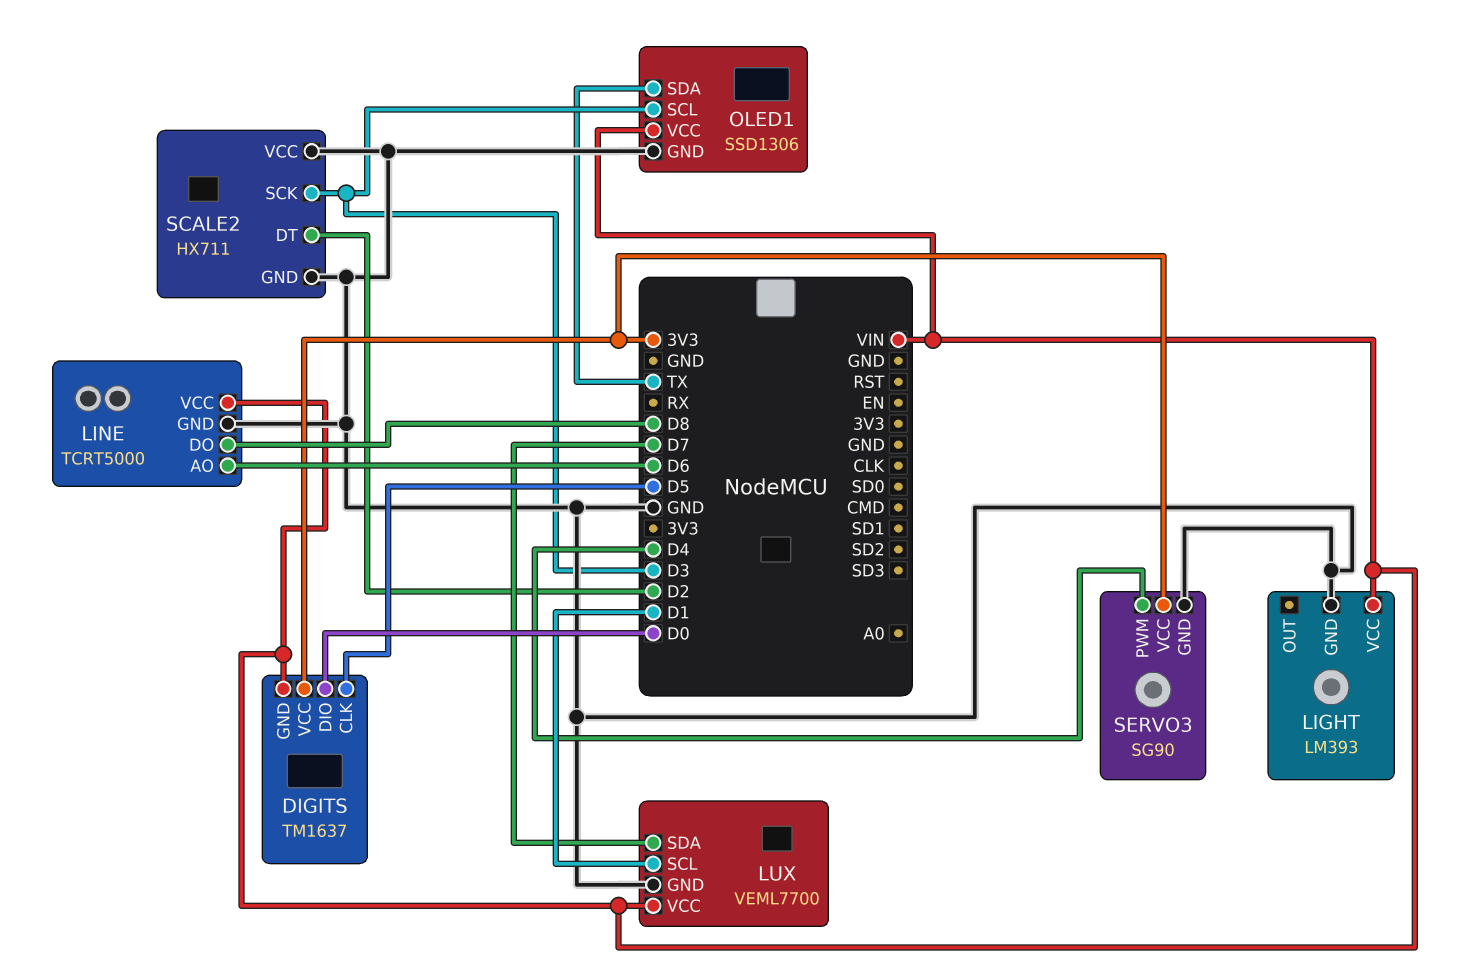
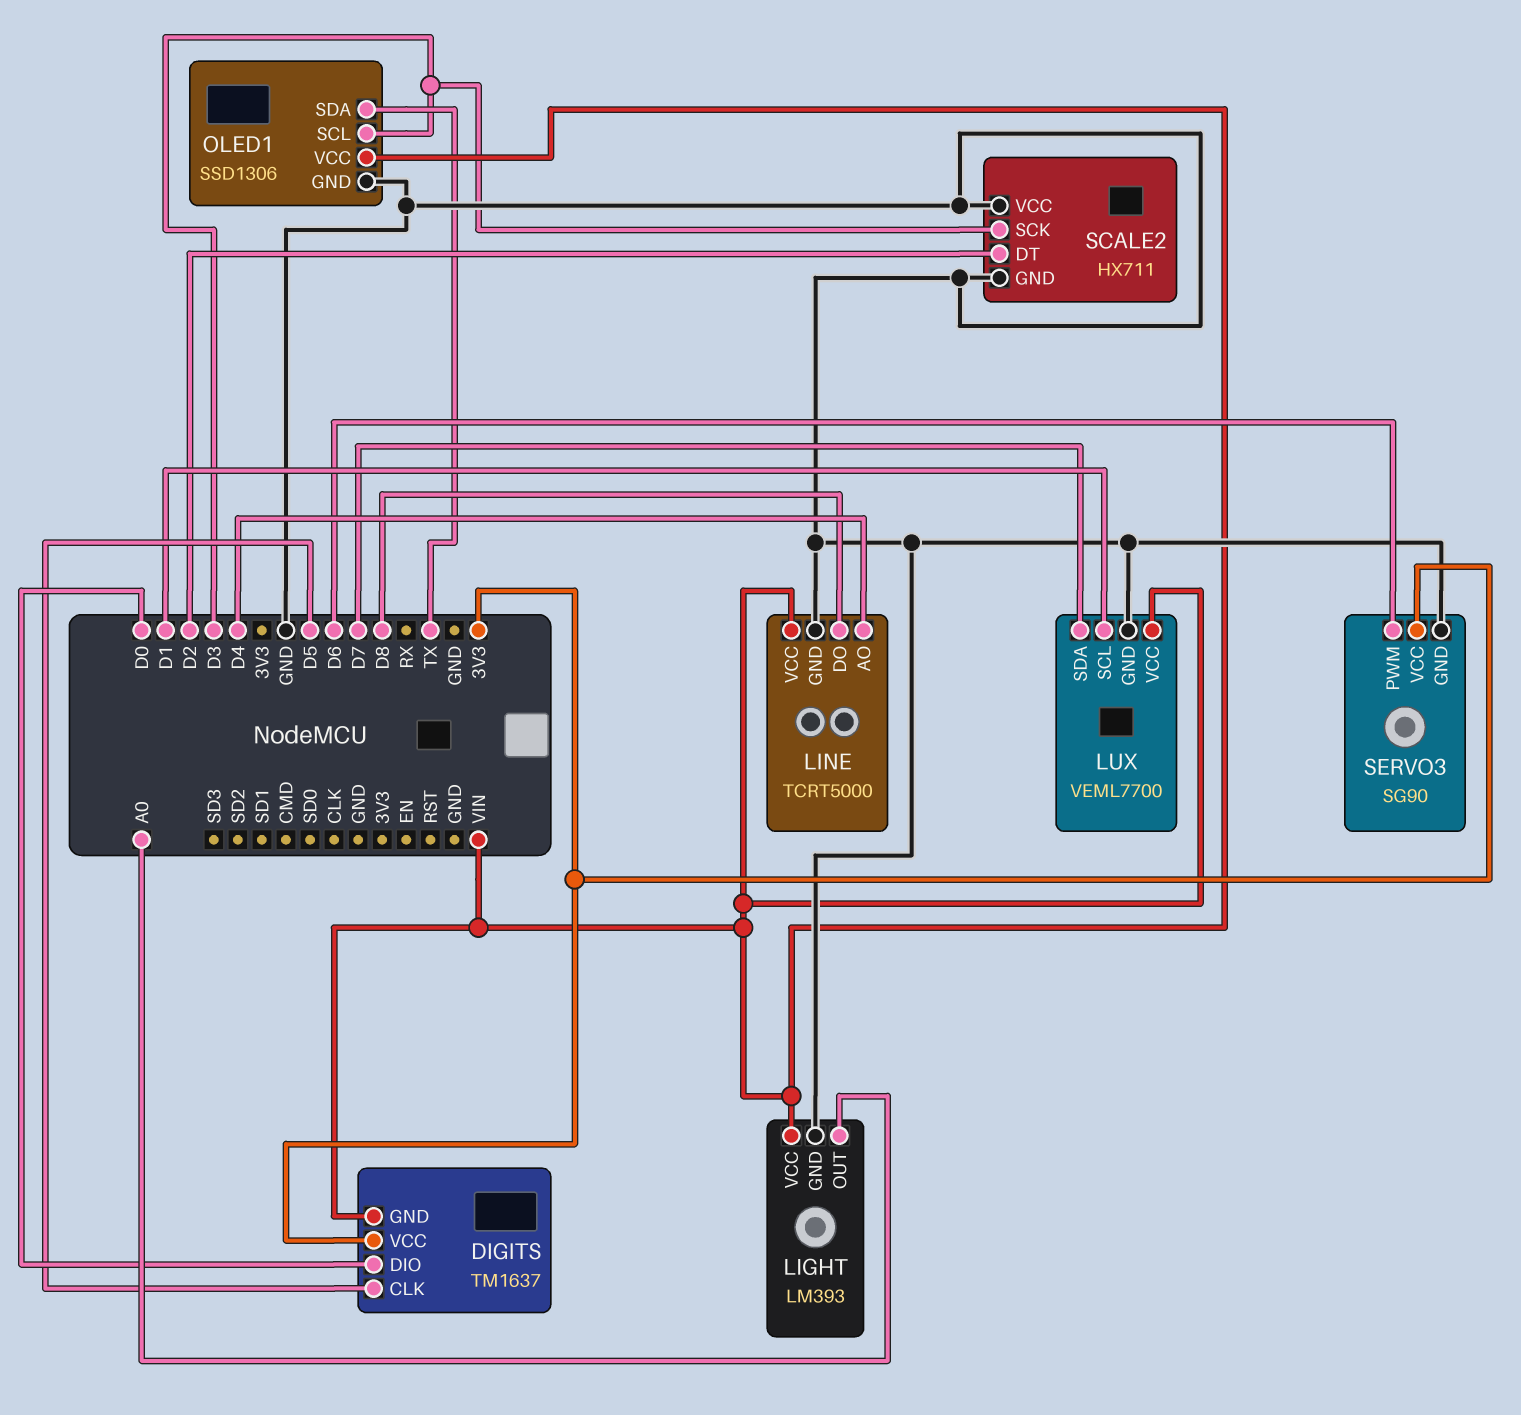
LIGHT pin OUT: none -> A0
LINE pin AO: D6 -> D4
SERVO3 pin PWM: D4 -> D6

